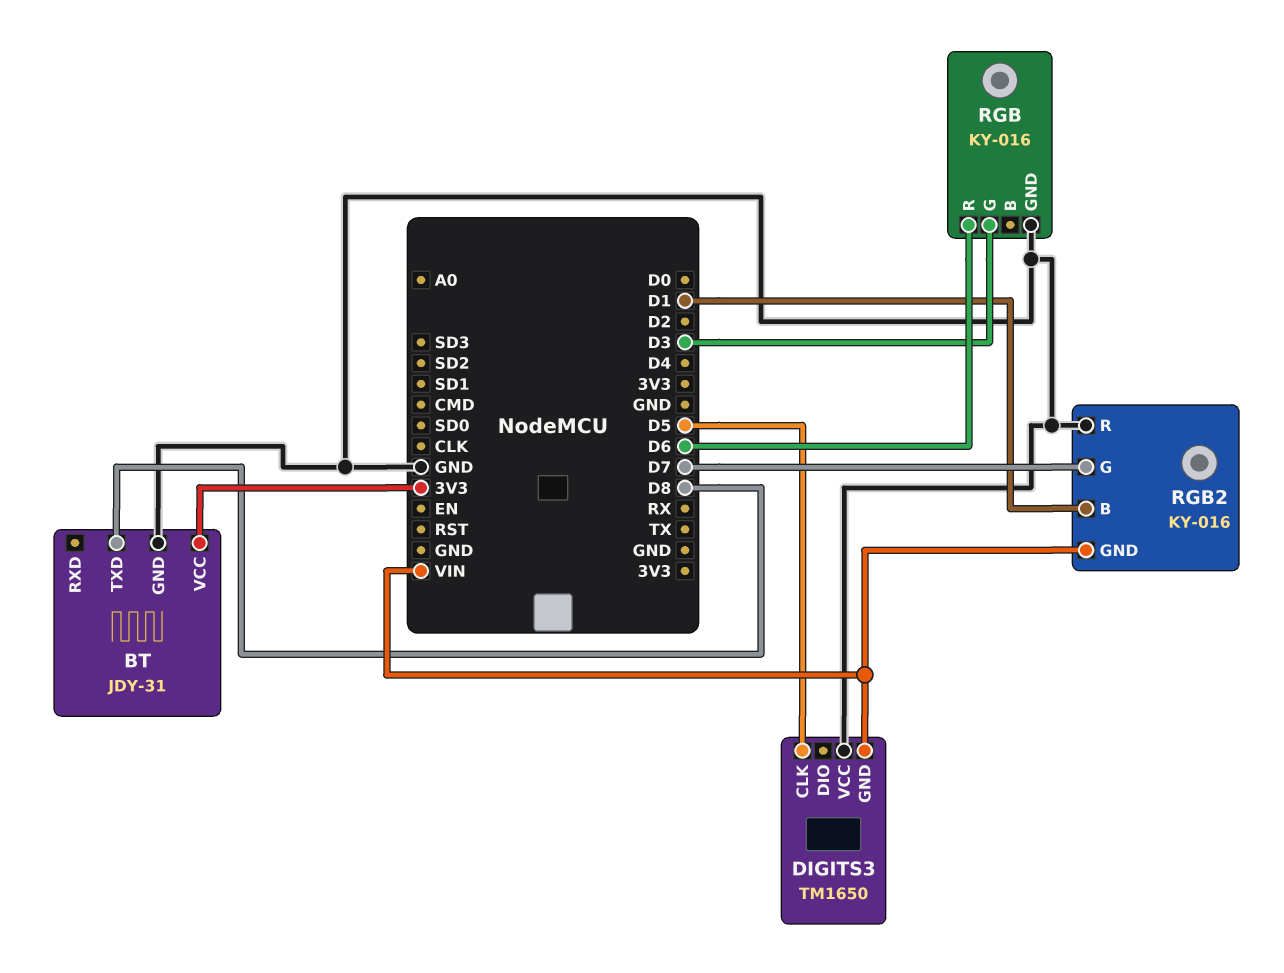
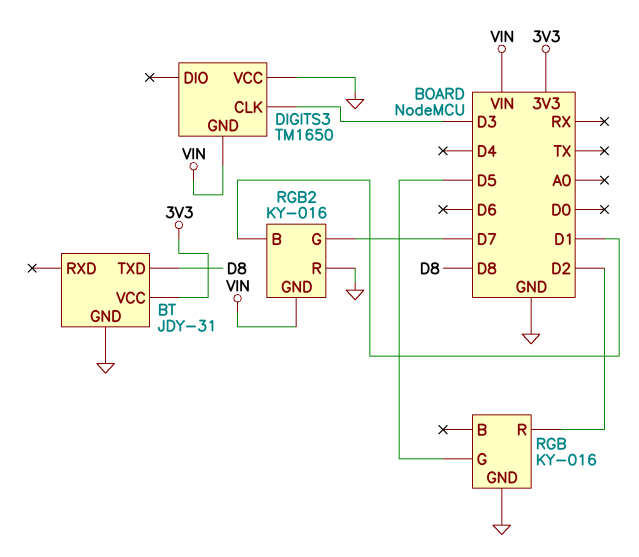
DIGITS3 pin CLK: D5 -> D3
RGB pin G: D3 -> D5
RGB pin R: D6 -> D2

